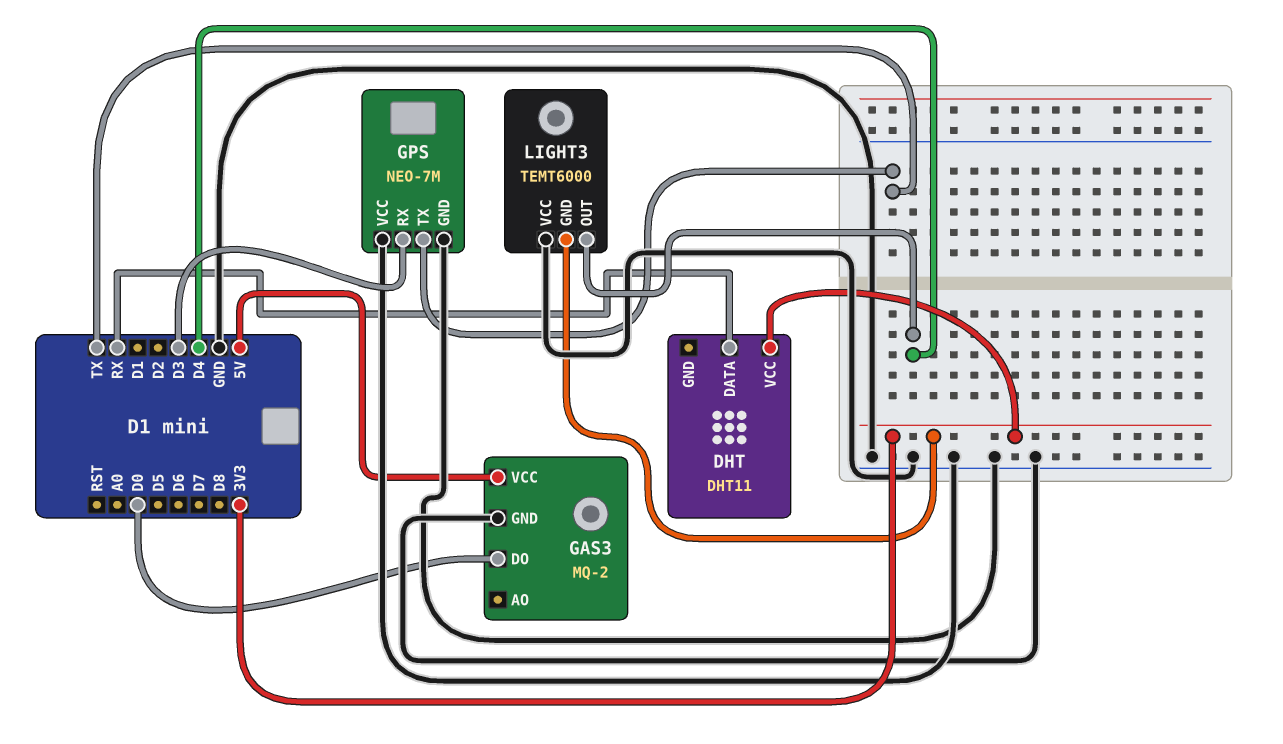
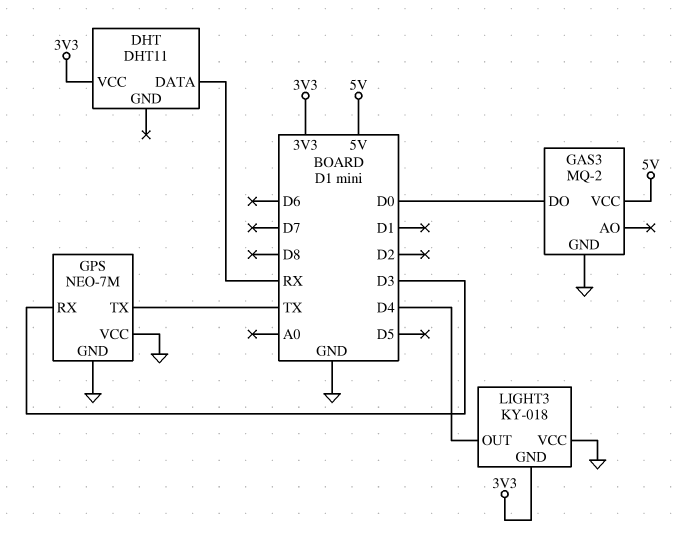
LIGHT3: TEMT6000 -> KY-018

